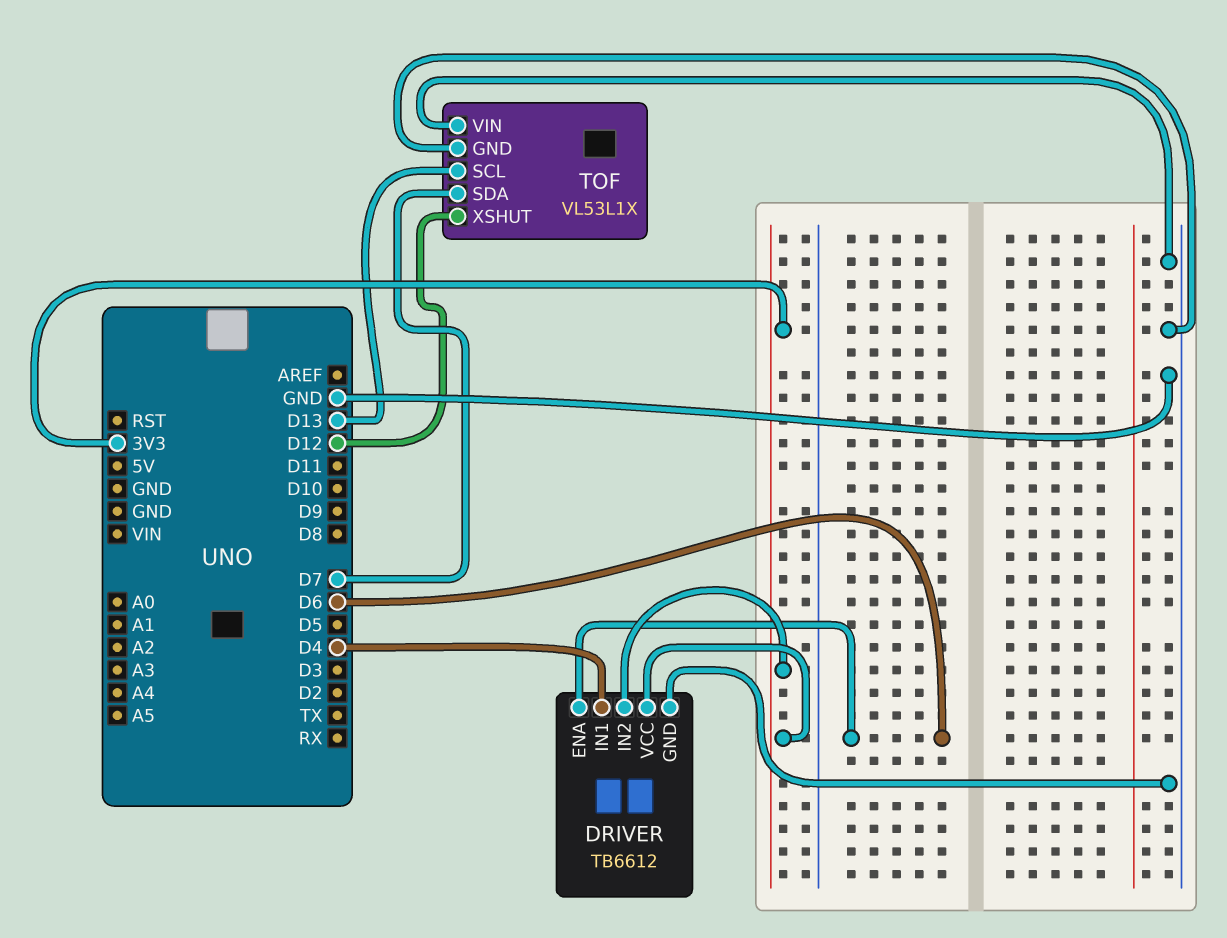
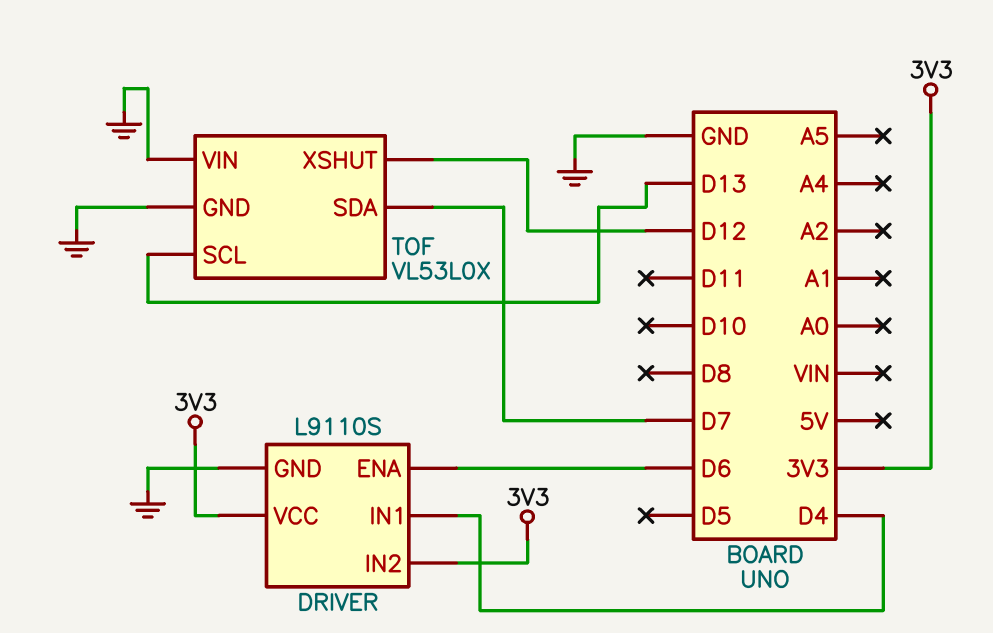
DRIVER: TB6612 -> L9110S
TOF: VL53L1X -> VL53L0X

